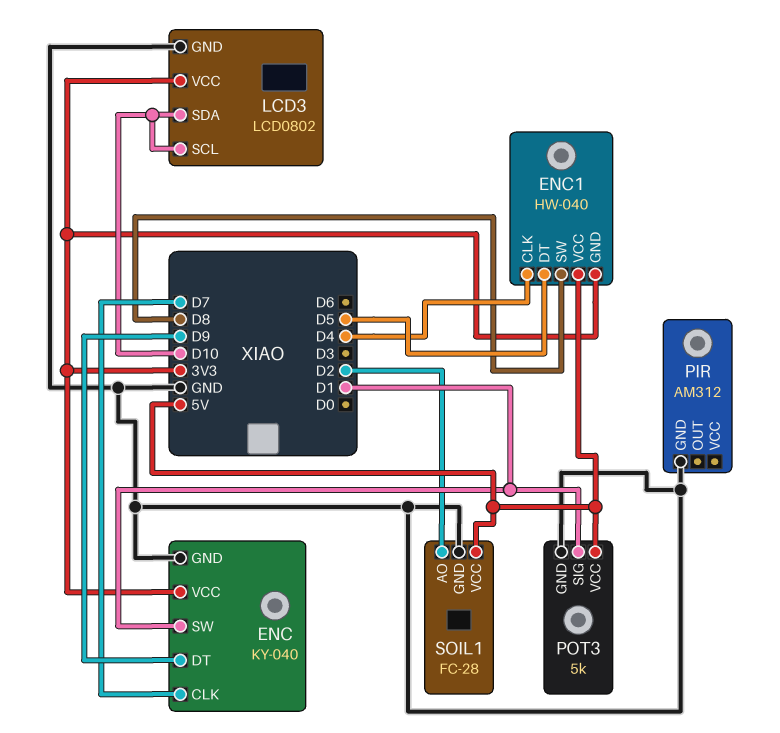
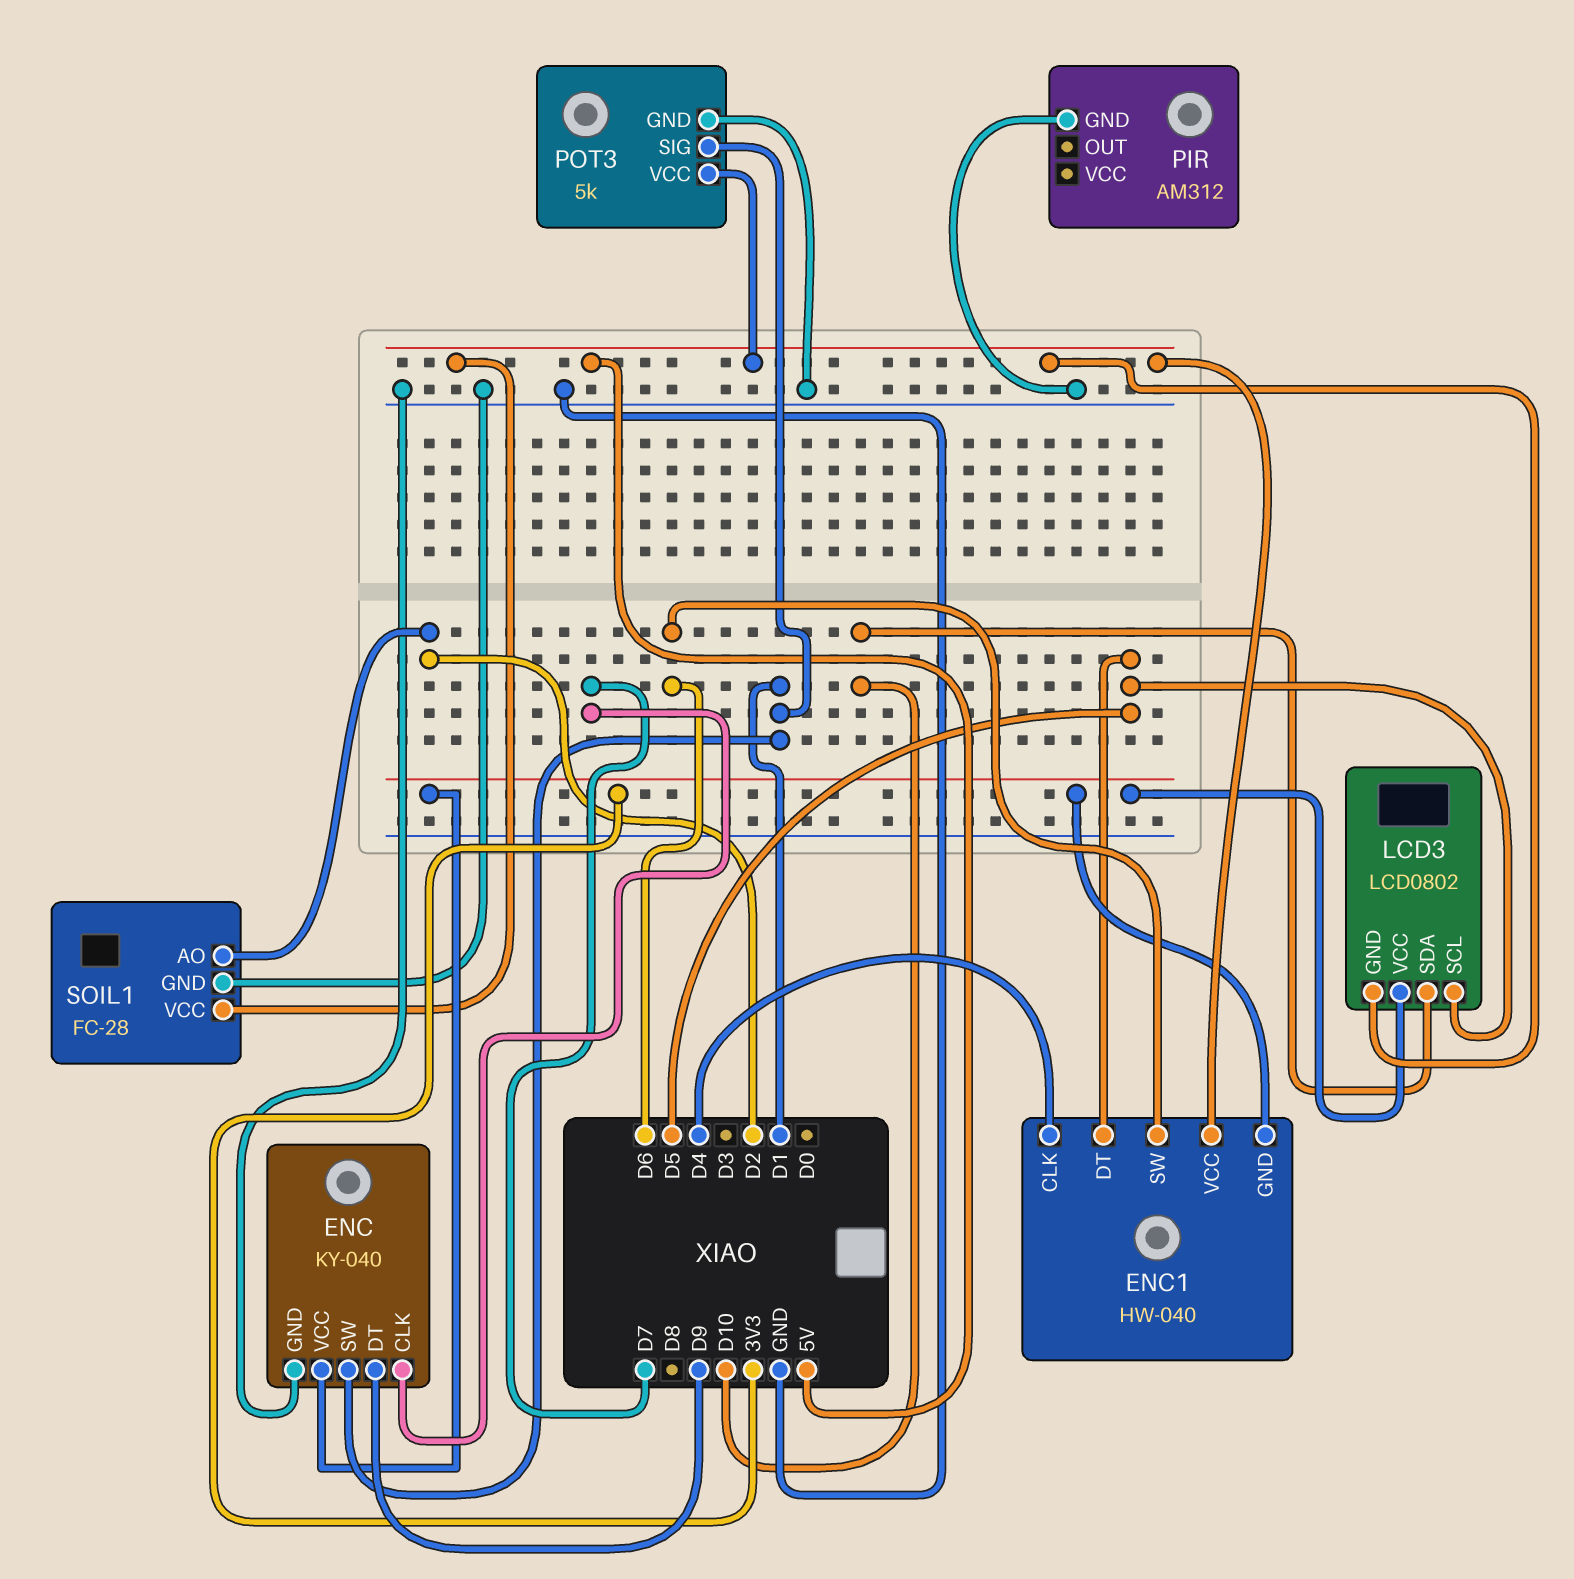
ENC1 pin SW: D8 -> D6
LCD3 pin GND: GND -> 5V
LCD3 pin SCL: D10 -> D5

